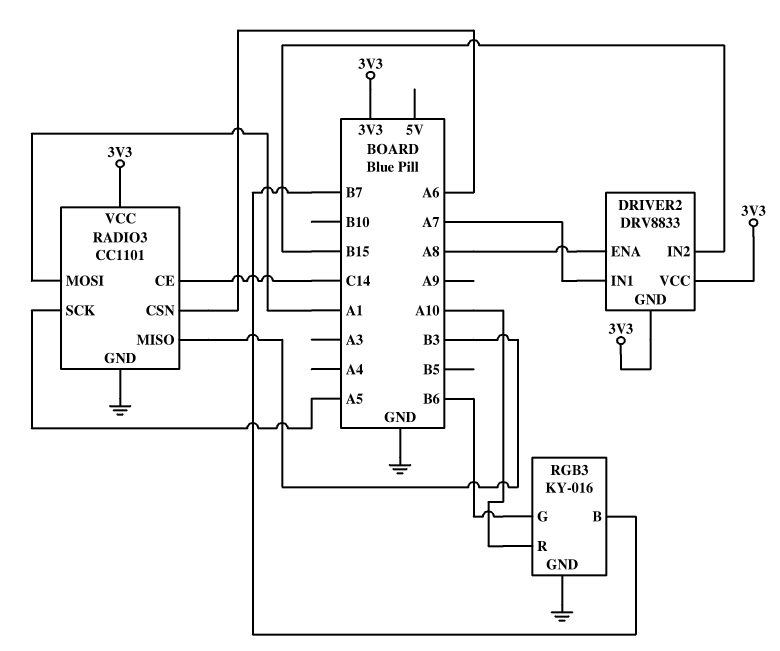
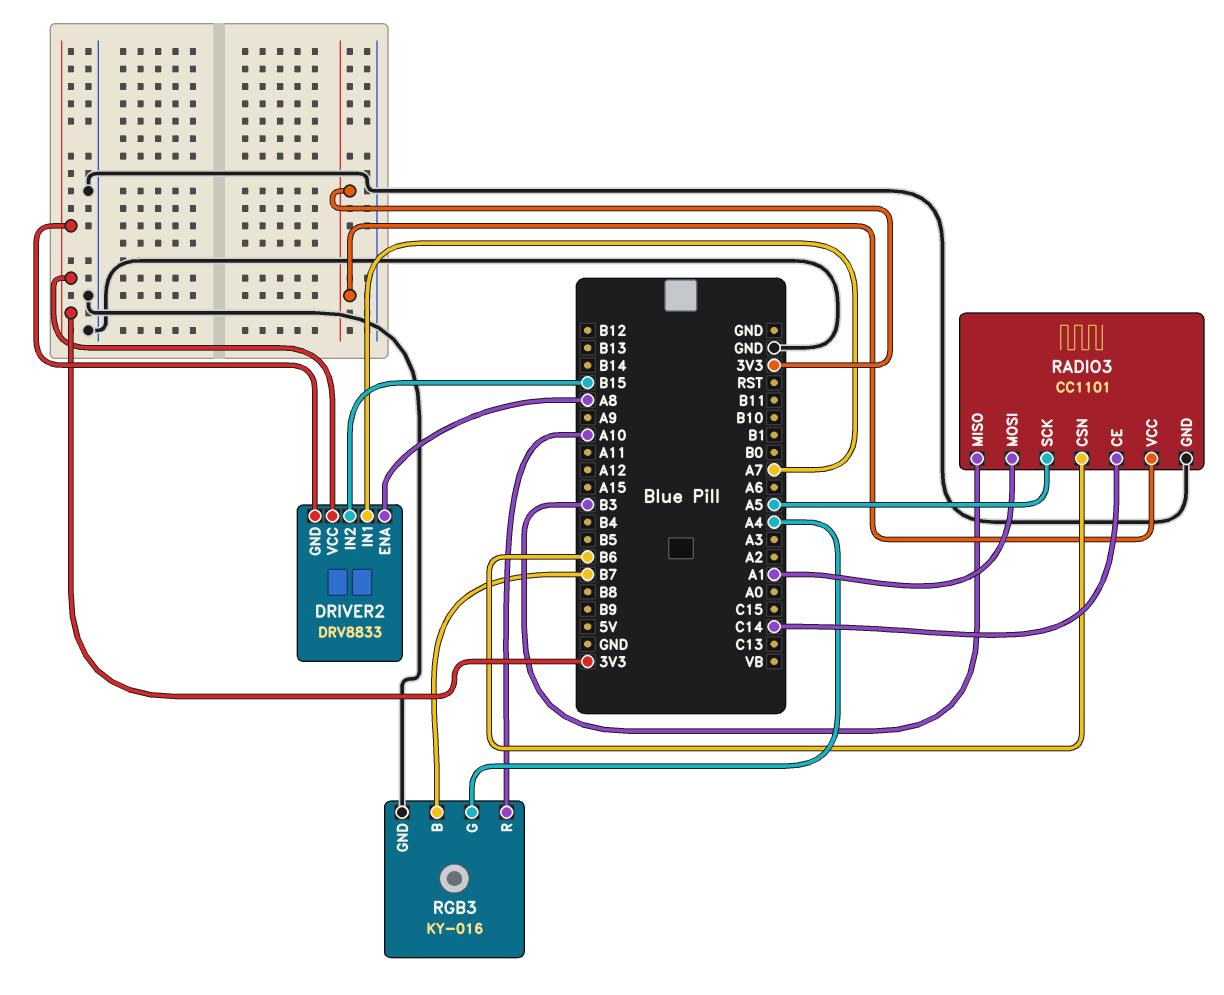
RADIO3 pin CSN: A6 -> B6
RGB3 pin G: B6 -> A4

